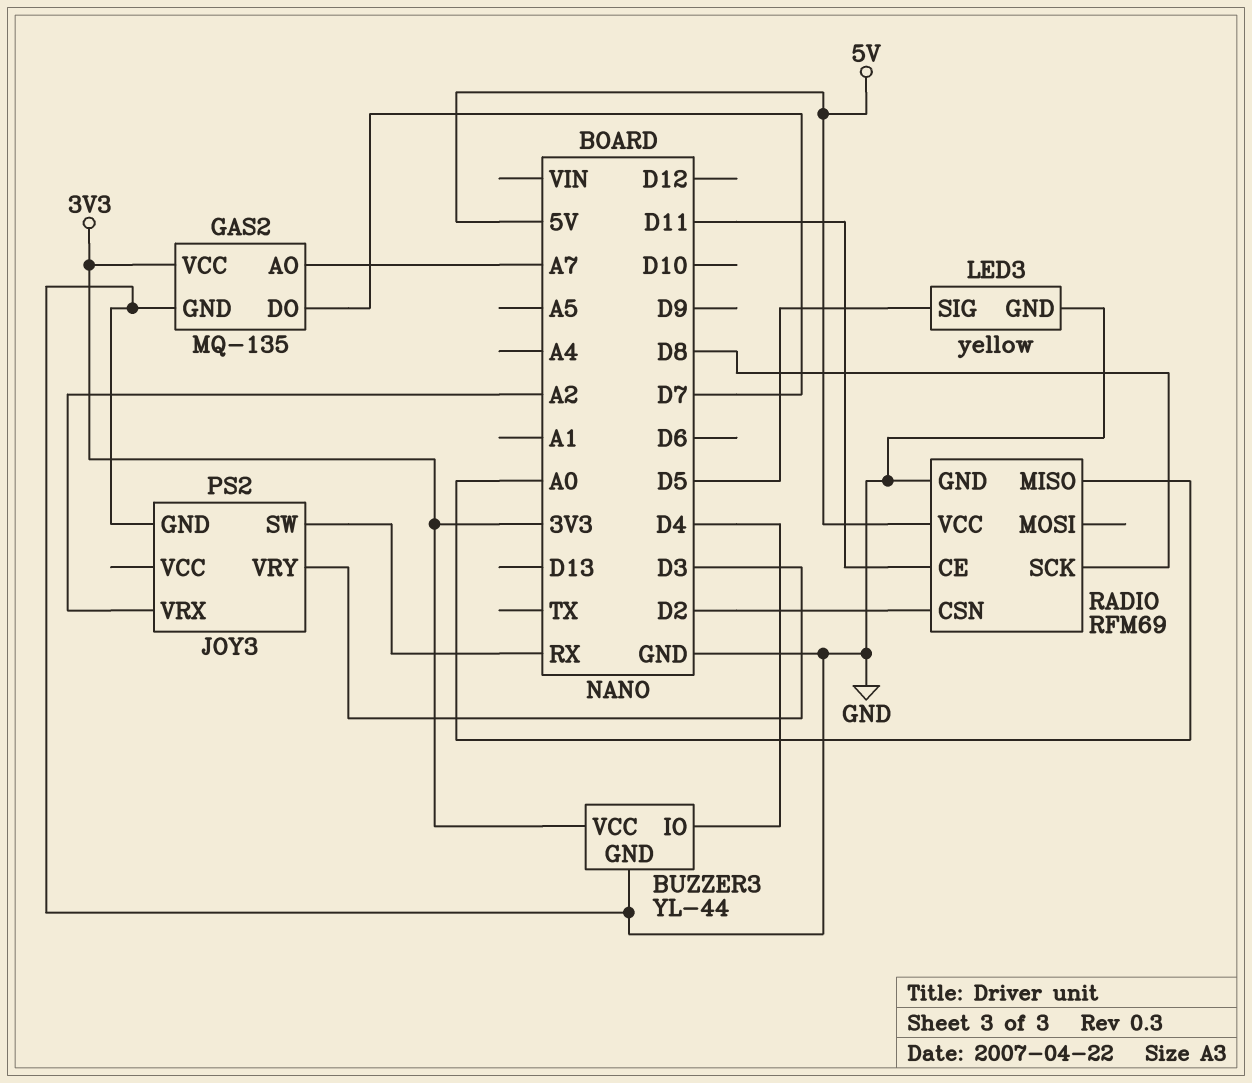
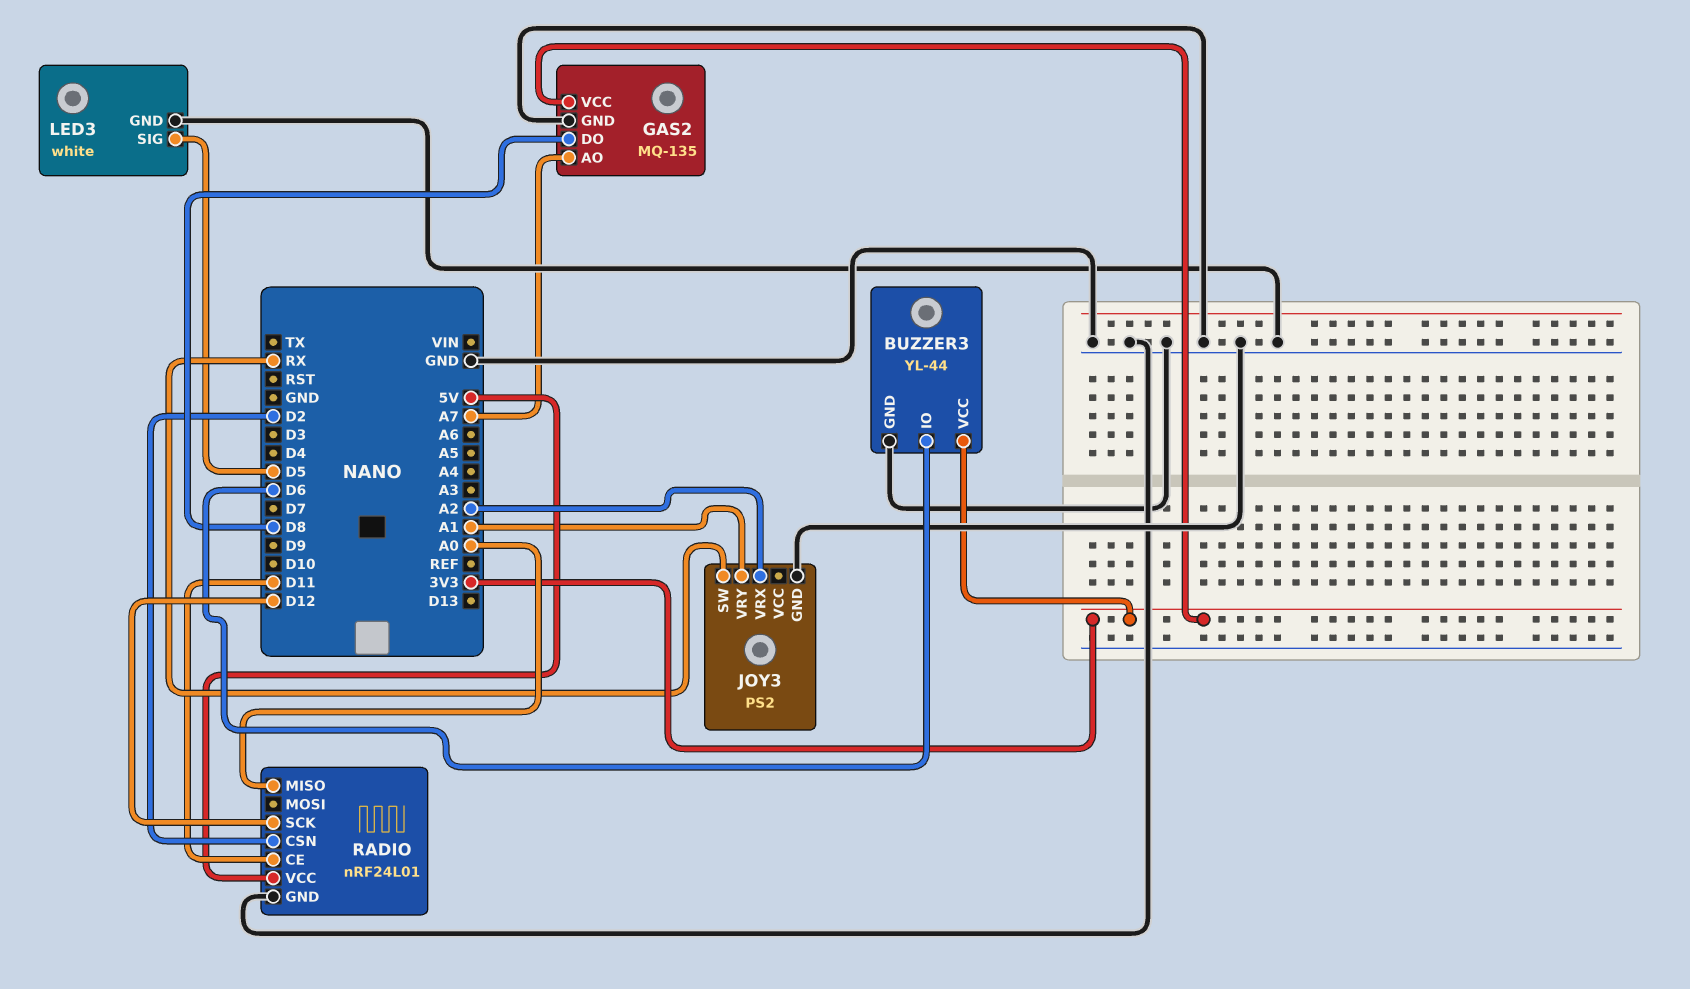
BUZZER3 pin IO: D4 -> D6
GAS2 pin DO: D7 -> D8
JOY3 pin VRY: D3 -> A1
LED3: yellow -> white
RADIO: RFM69 -> nRF24L01
RADIO pin SCK: D8 -> D12

